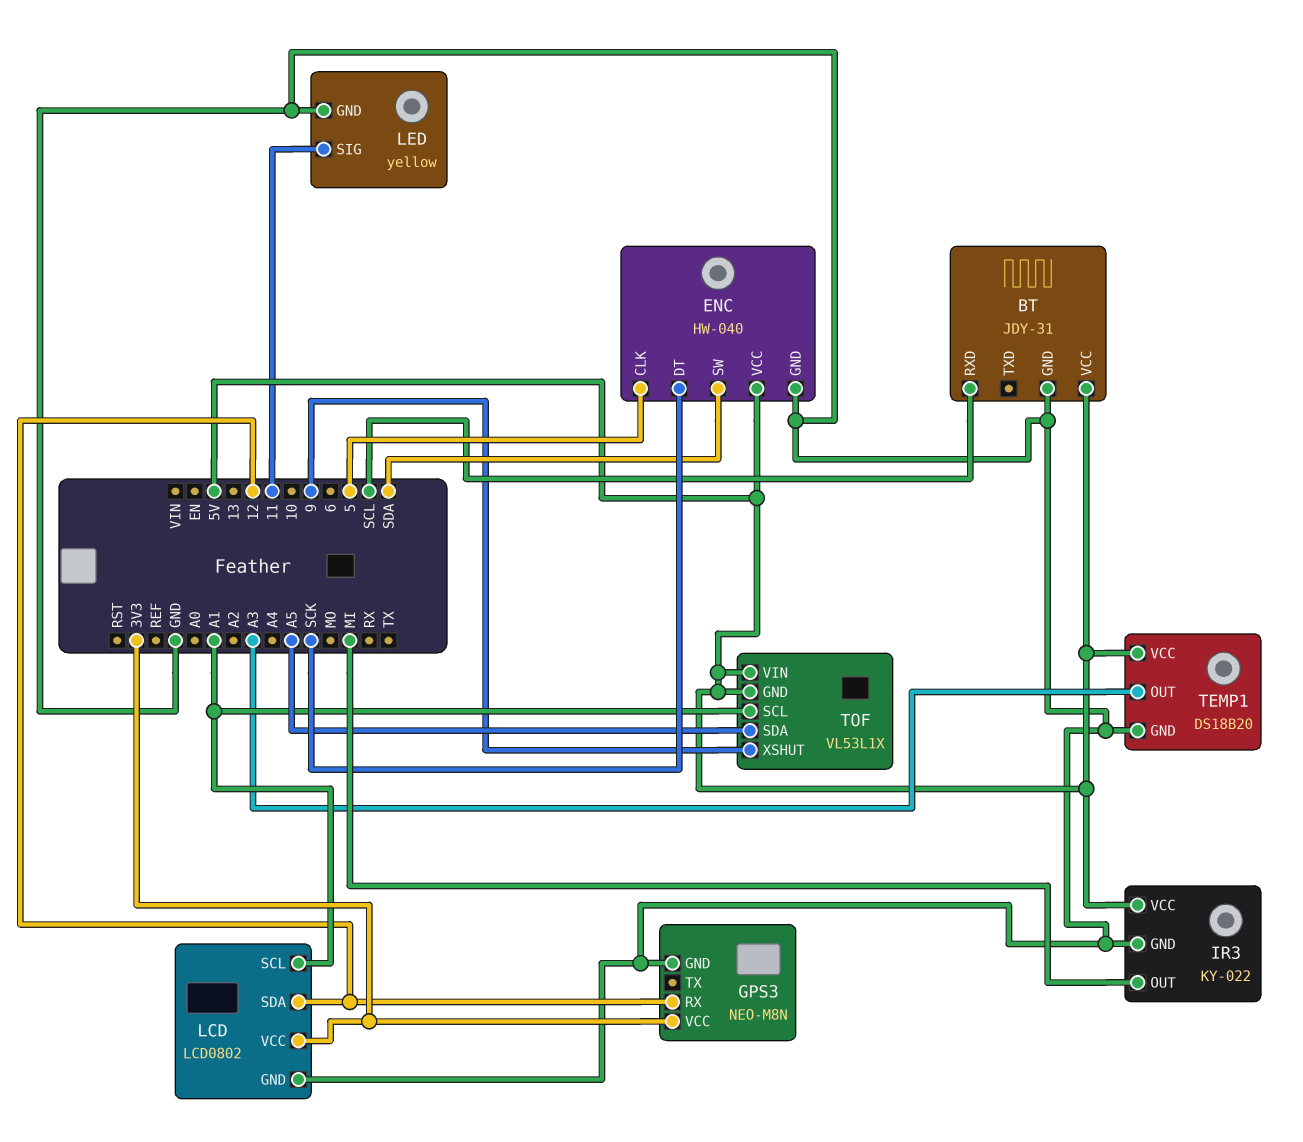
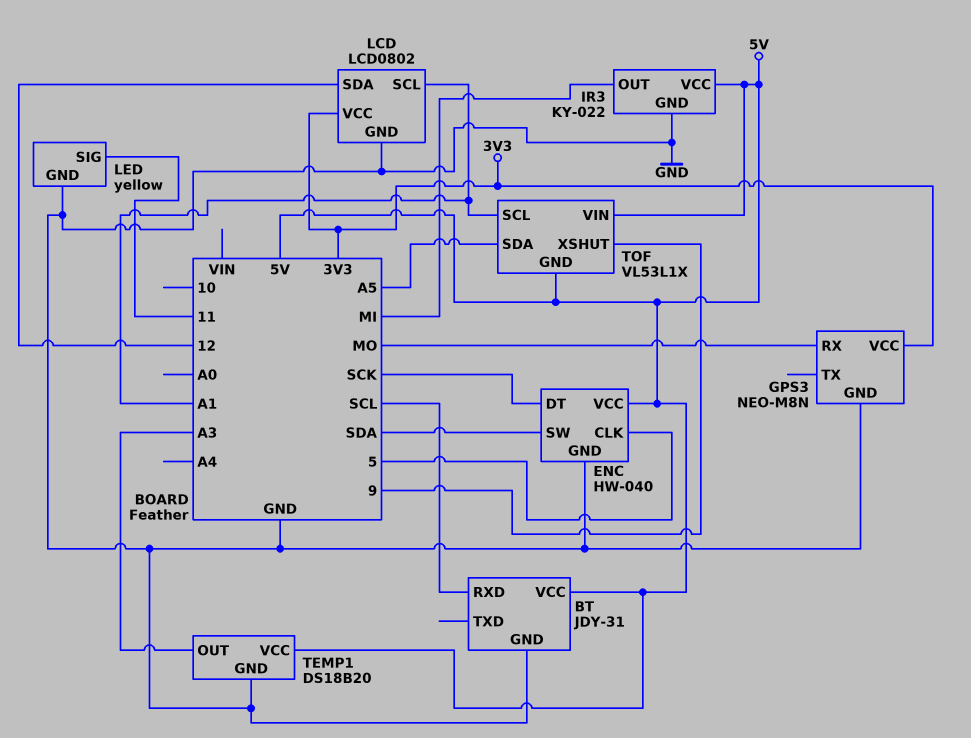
GPS3 pin RX: 12 -> MO

